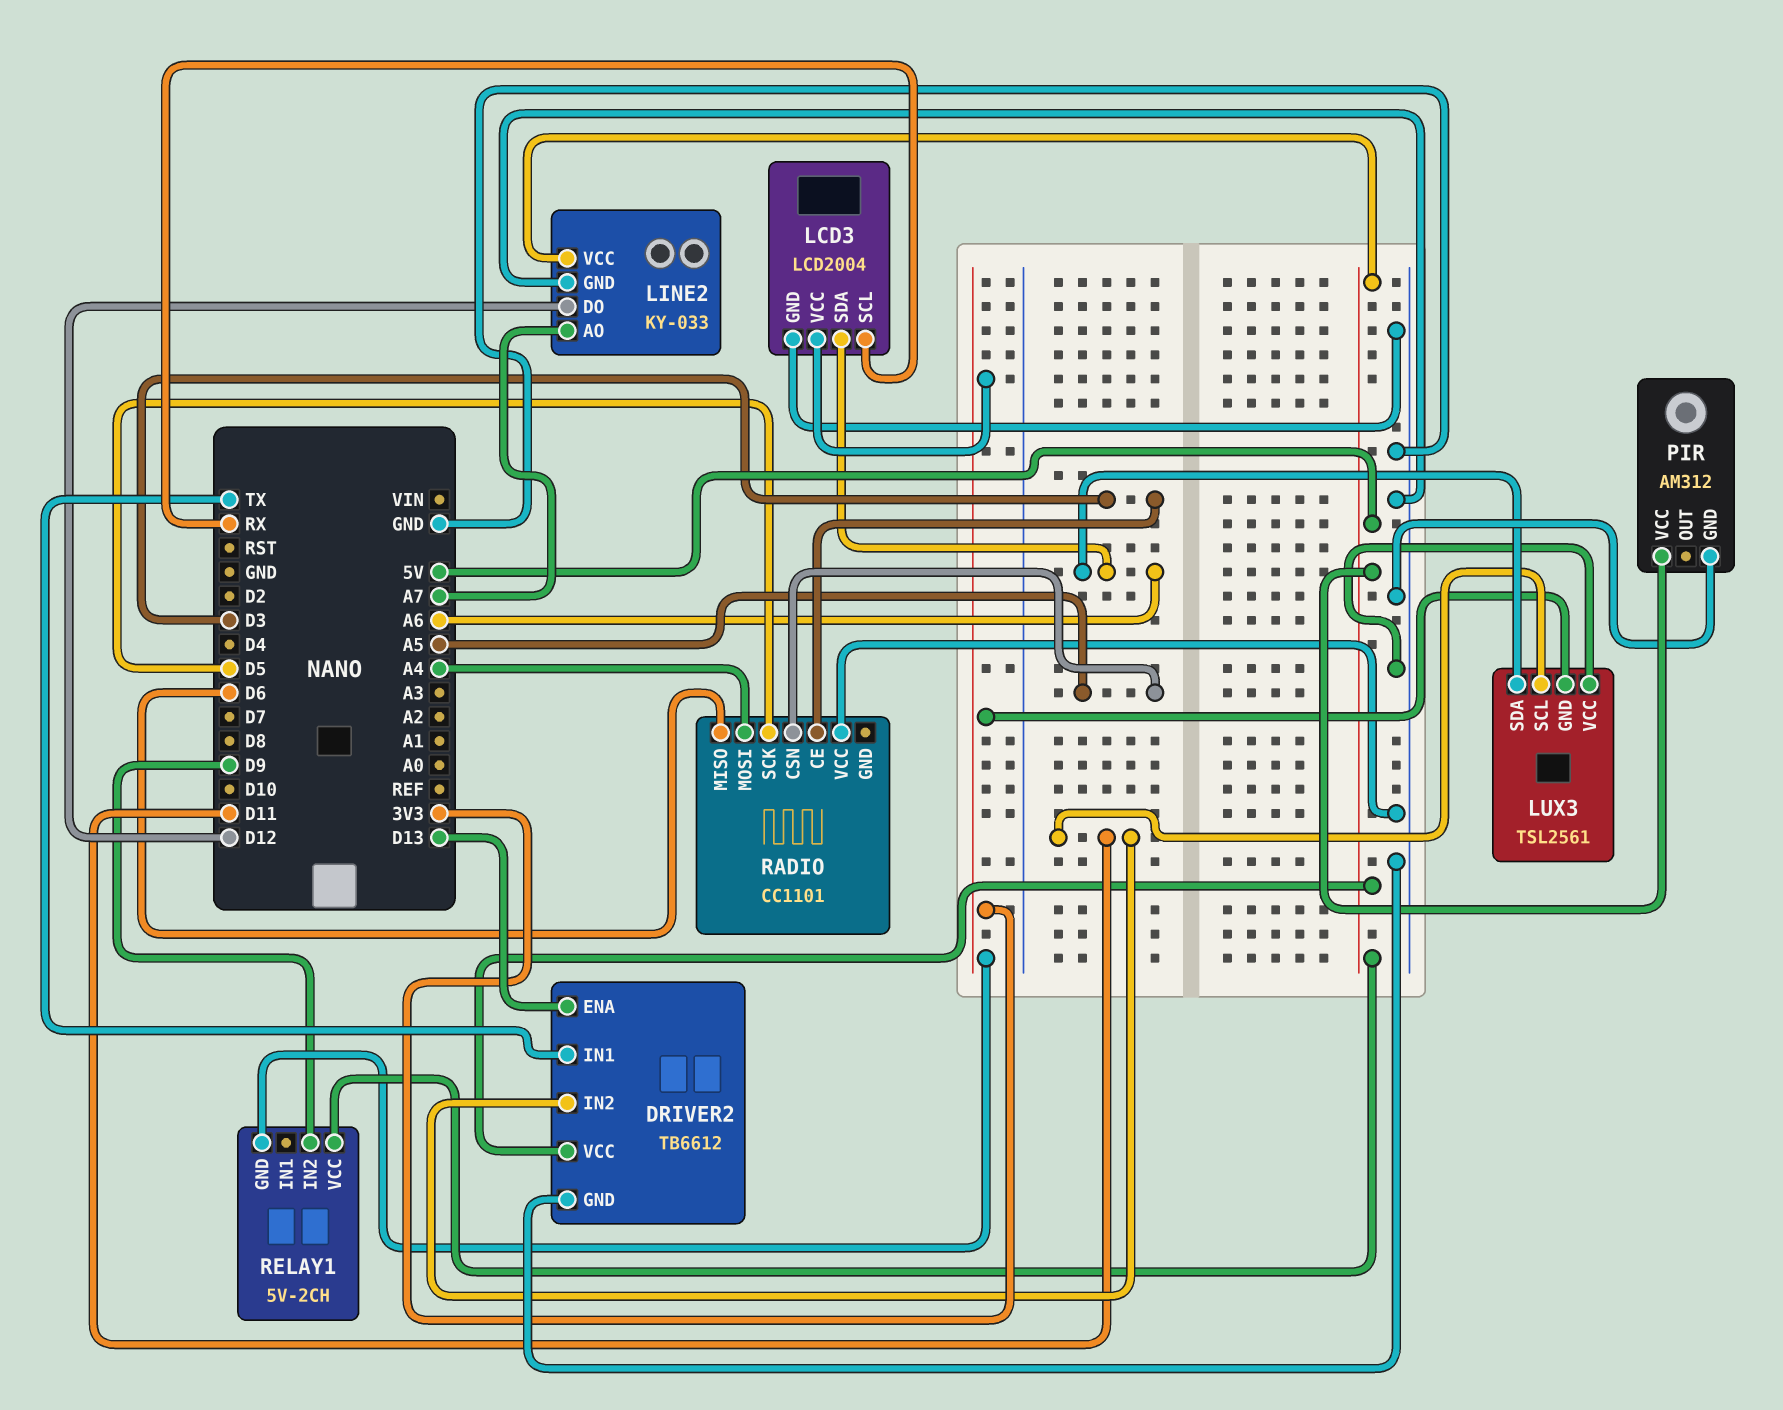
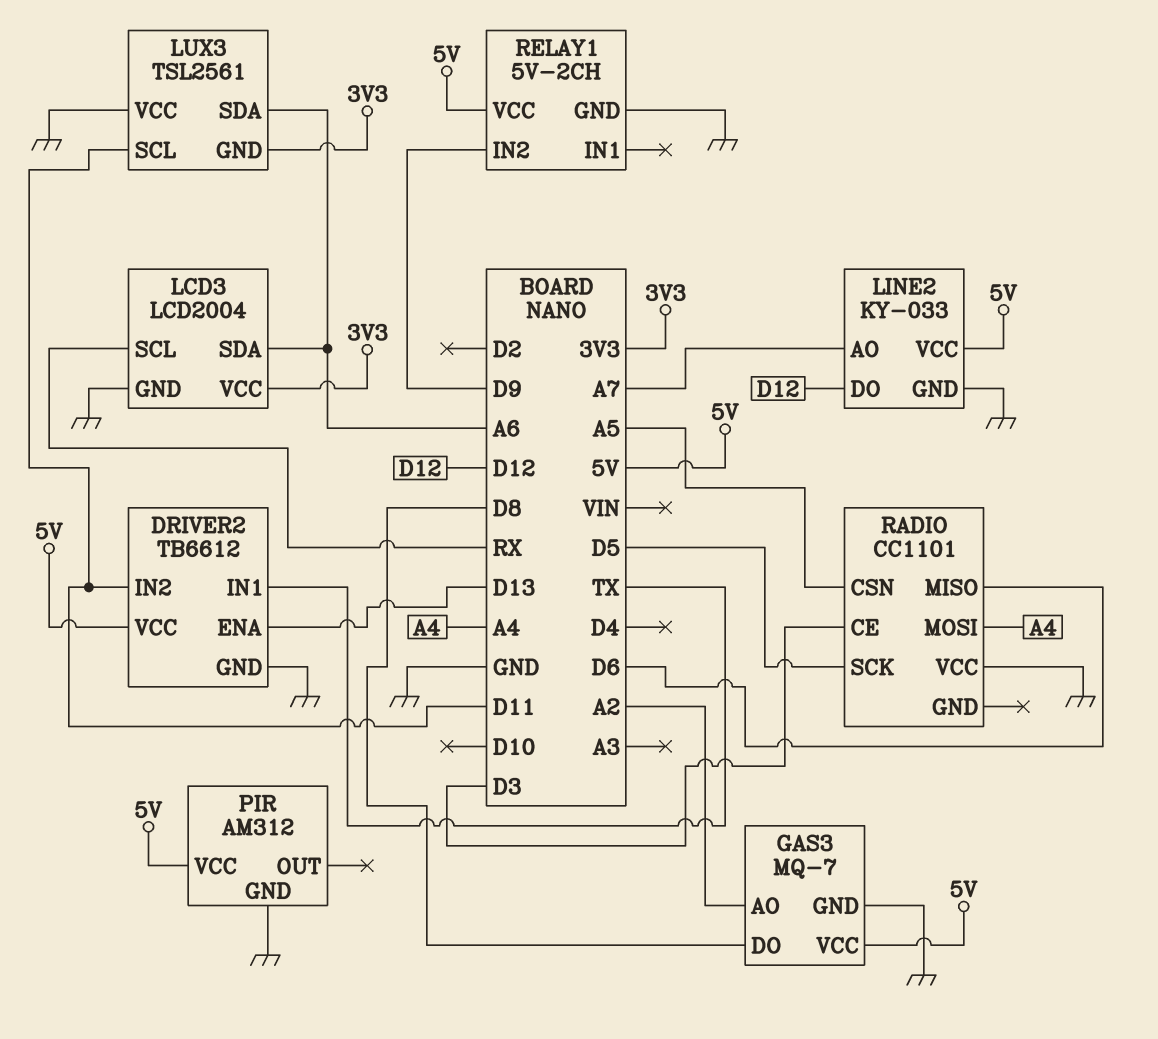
GAS3: none -> MQ-7
GAS3 pin AO: none -> A2
GAS3 pin DO: none -> D8
GAS3 pin GND: none -> GND
GAS3 pin VCC: none -> 5V
RELAY1 pin GND: 3V3 -> GND

